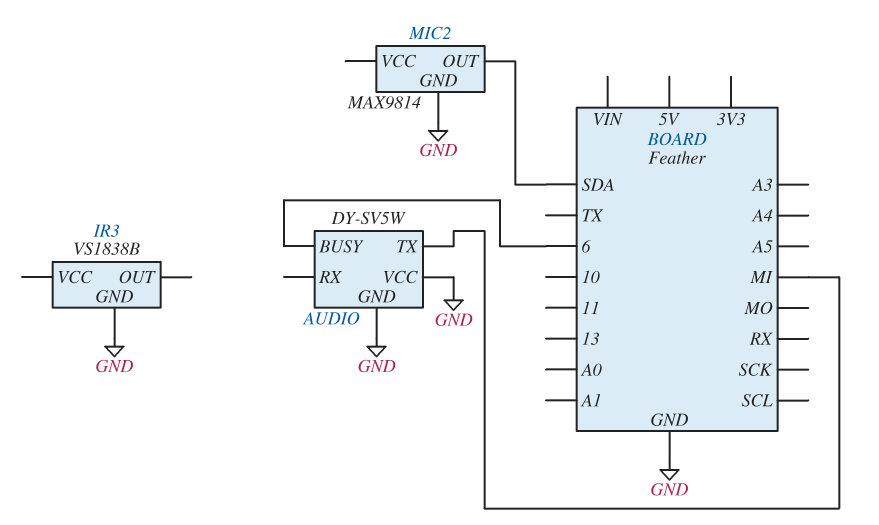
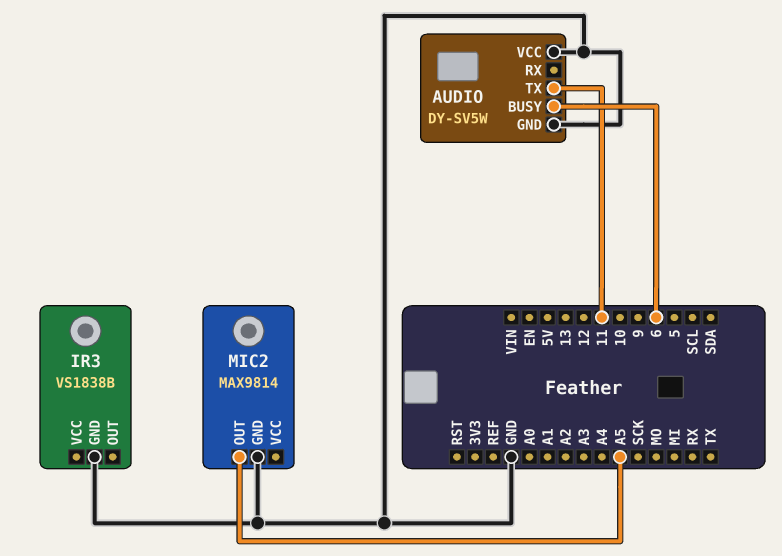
AUDIO pin TX: MI -> 11
MIC2 pin OUT: SDA -> A5

